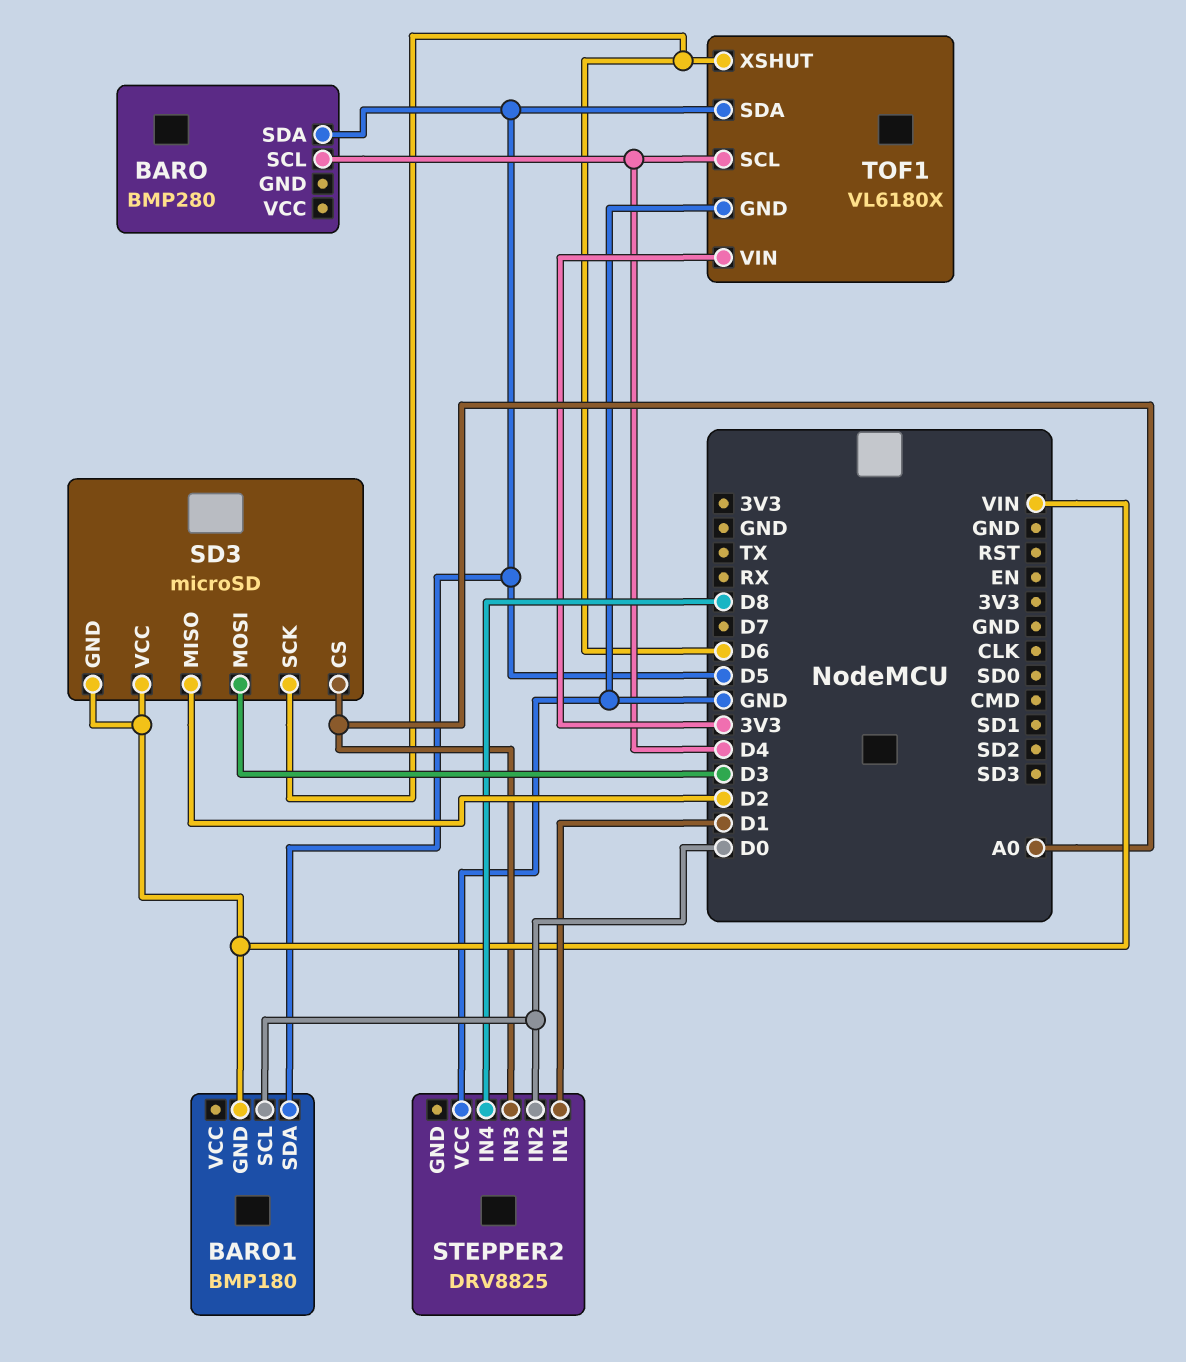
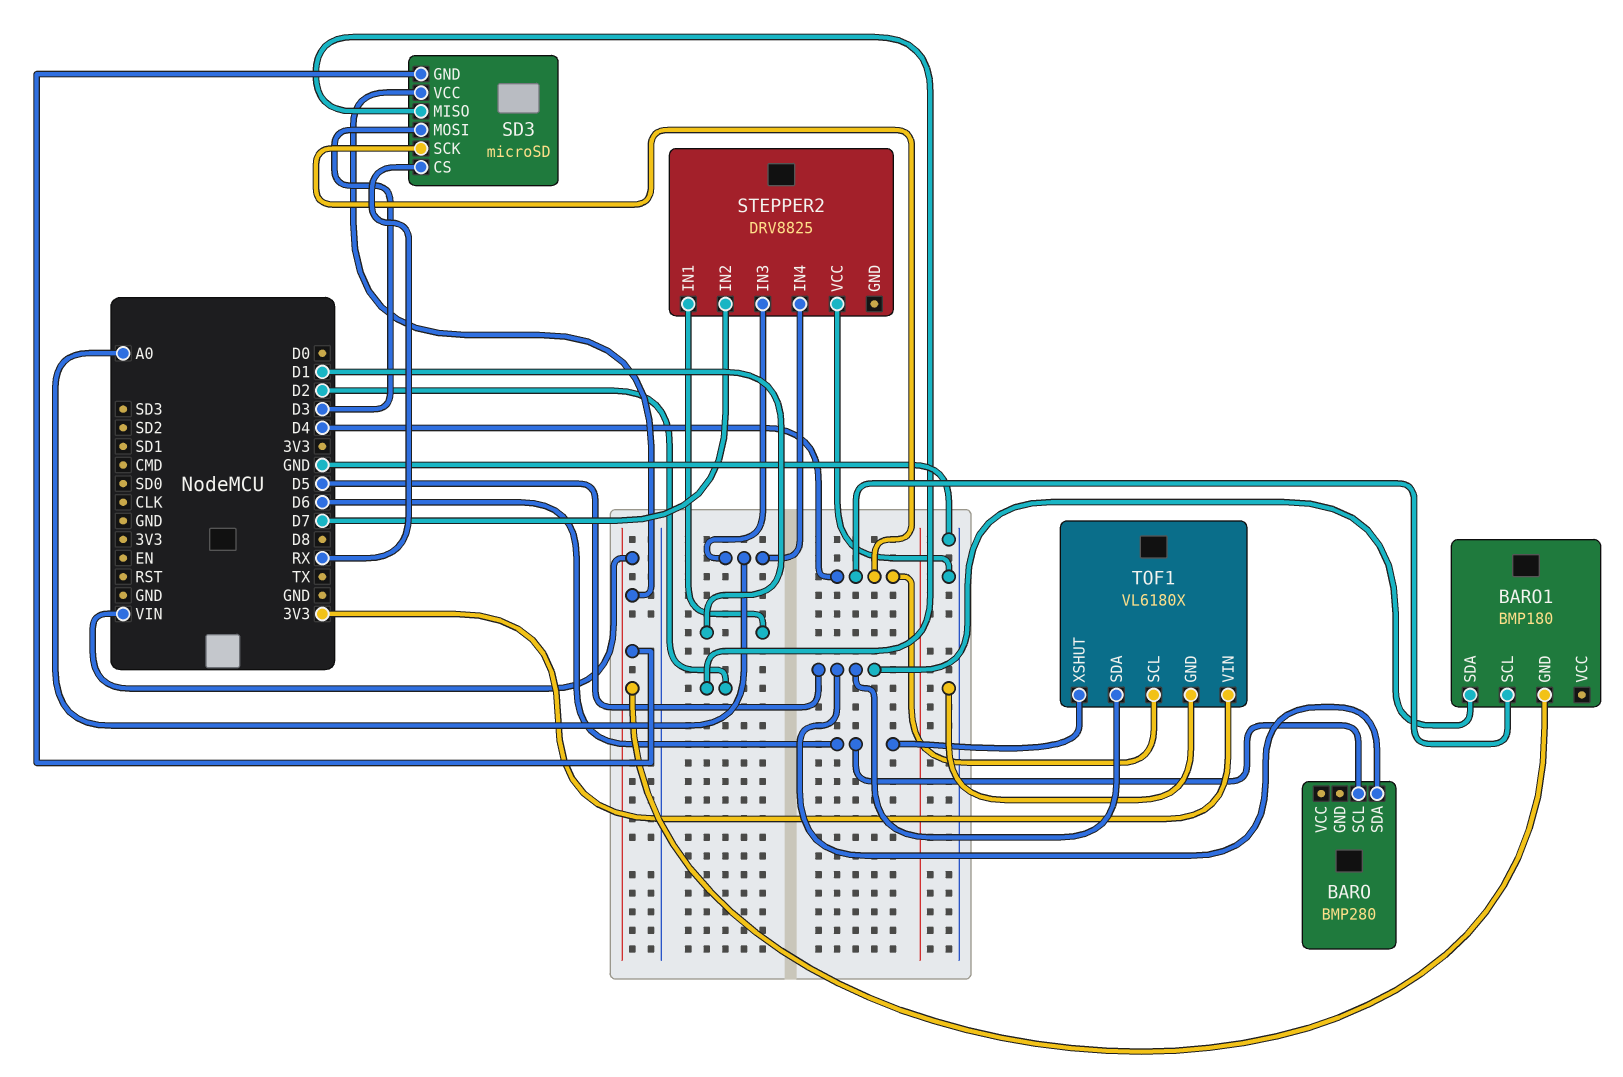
BARO pin SCL: D4 -> D6
BARO1 pin SCL: D0 -> D4
SD3 pin CS: A0 -> RX
SD3 pin SCK: D6 -> D4
STEPPER2 pin IN2: D0 -> D7
STEPPER2 pin IN4: D8 -> A0

